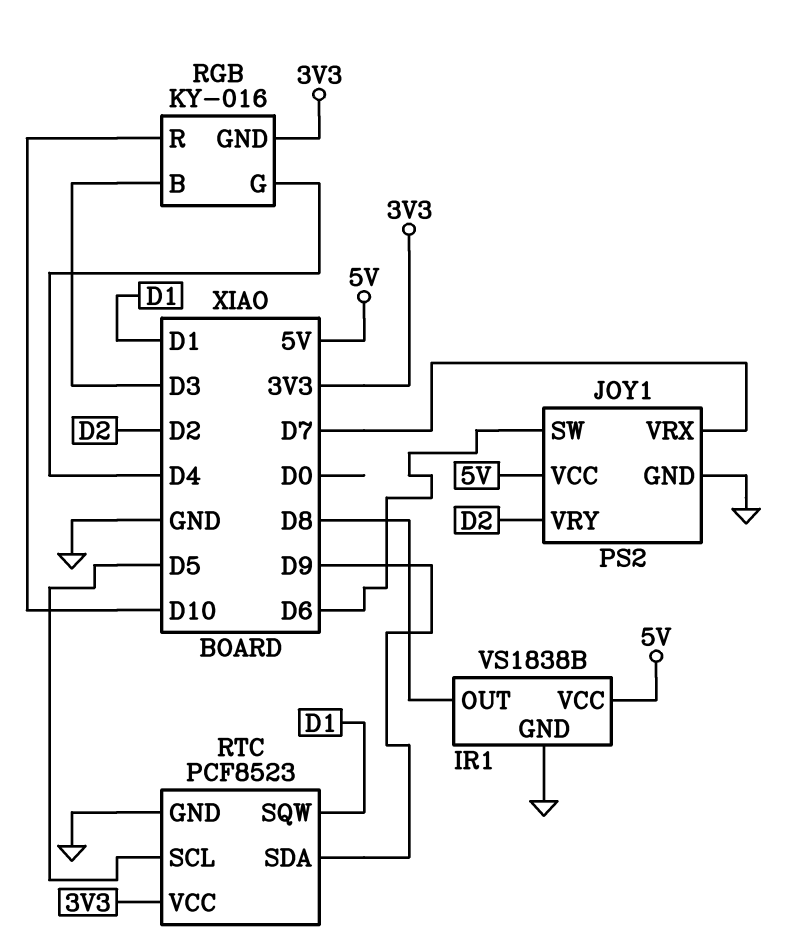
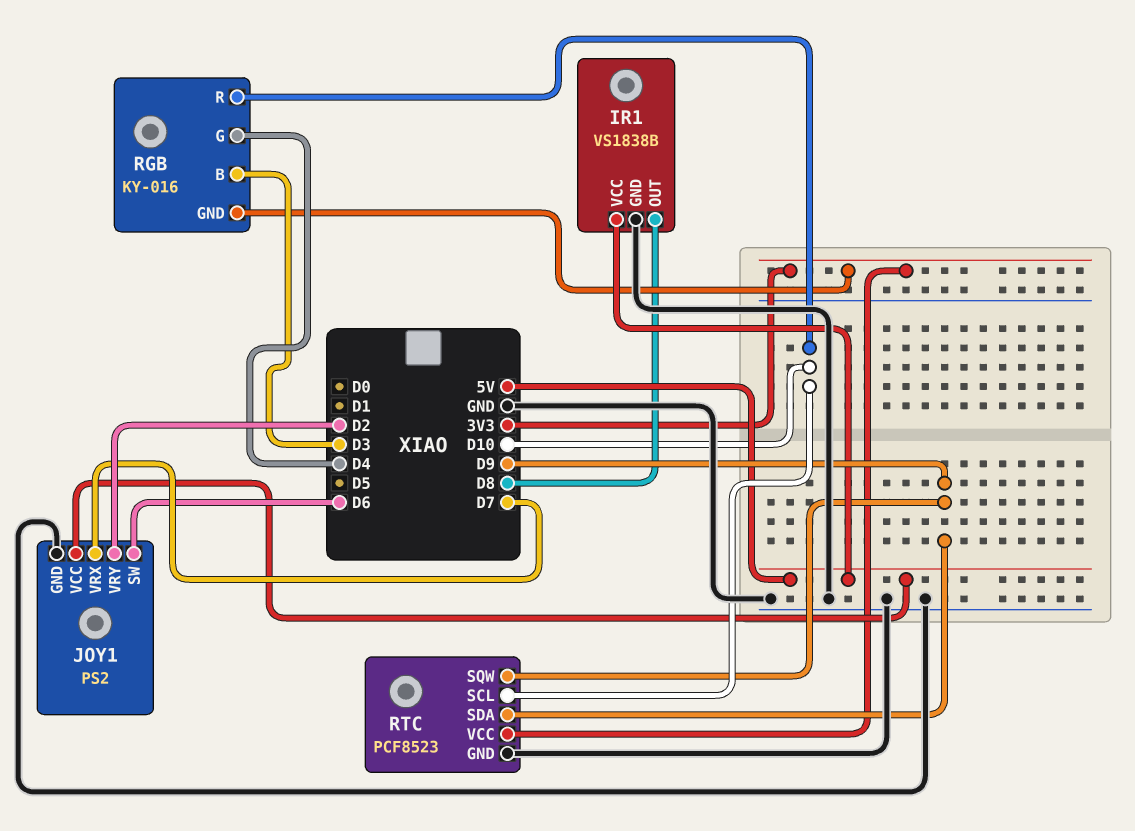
RTC pin SCL: D5 -> D10
RTC pin SQW: D1 -> D9

